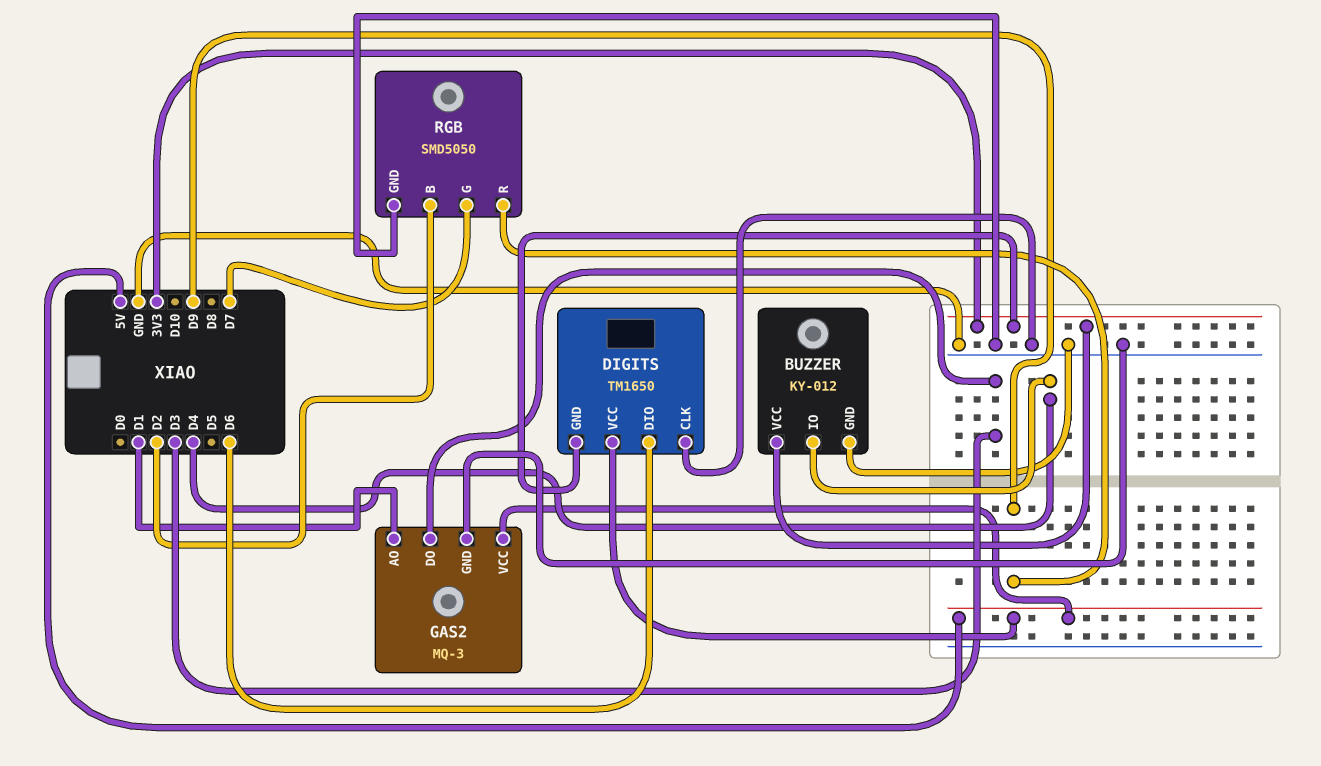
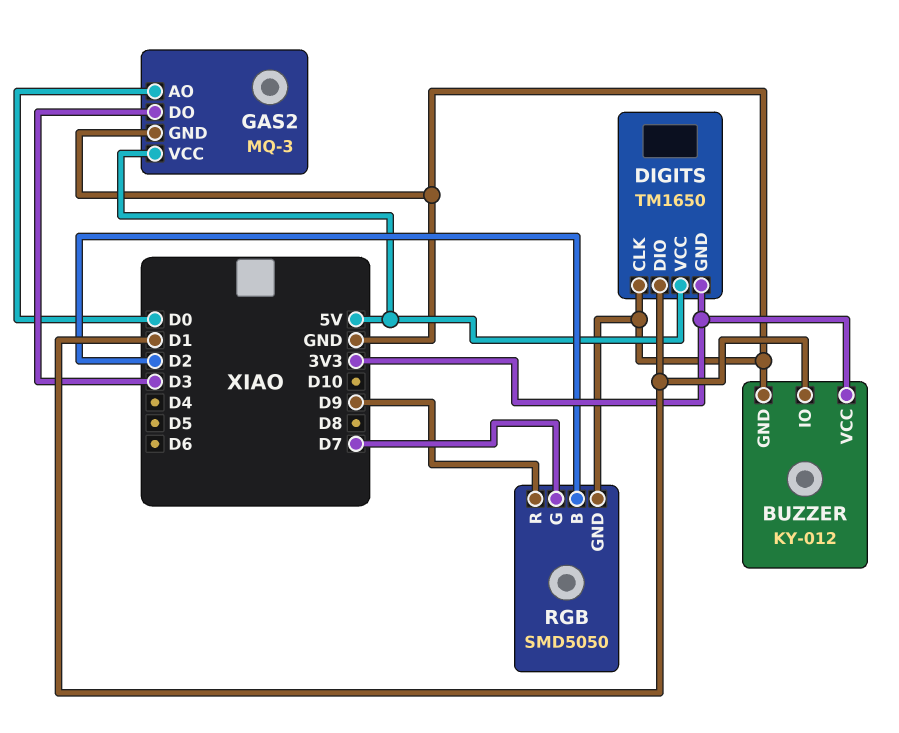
BUZZER pin IO: D4 -> D1
DIGITS pin DIO: D6 -> D1
GAS2 pin AO: D1 -> D0

